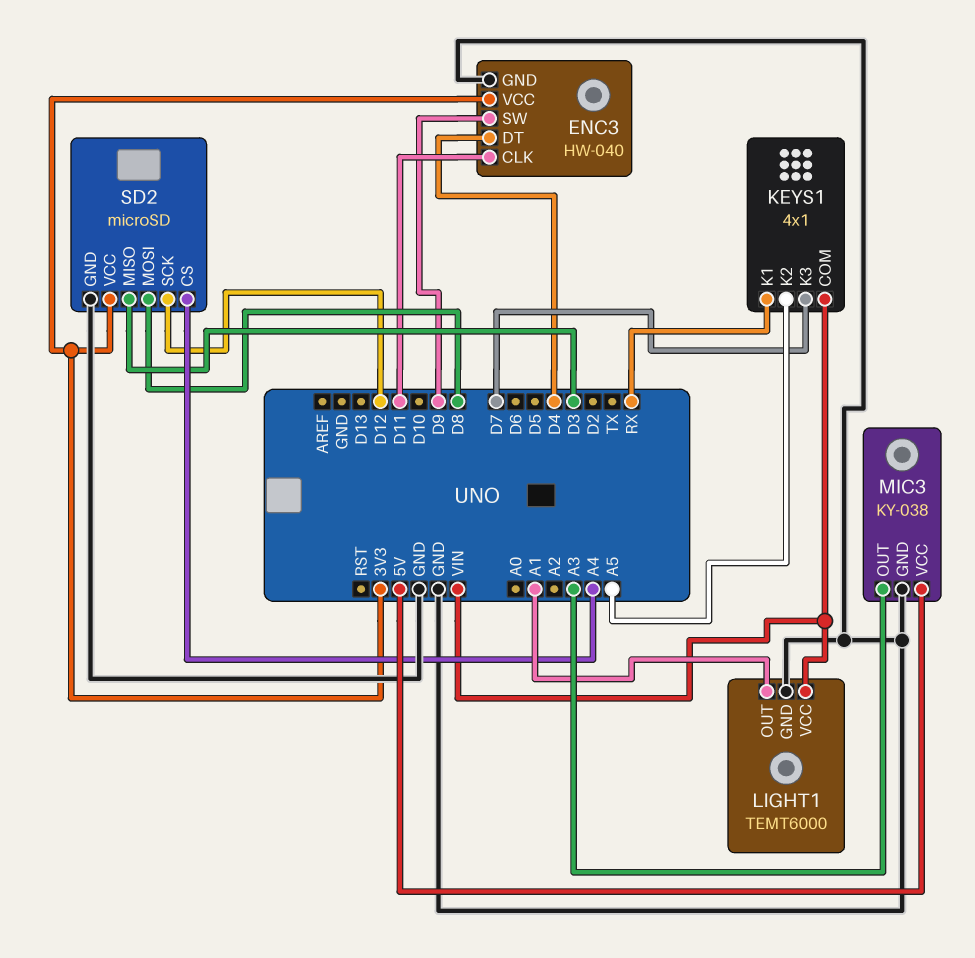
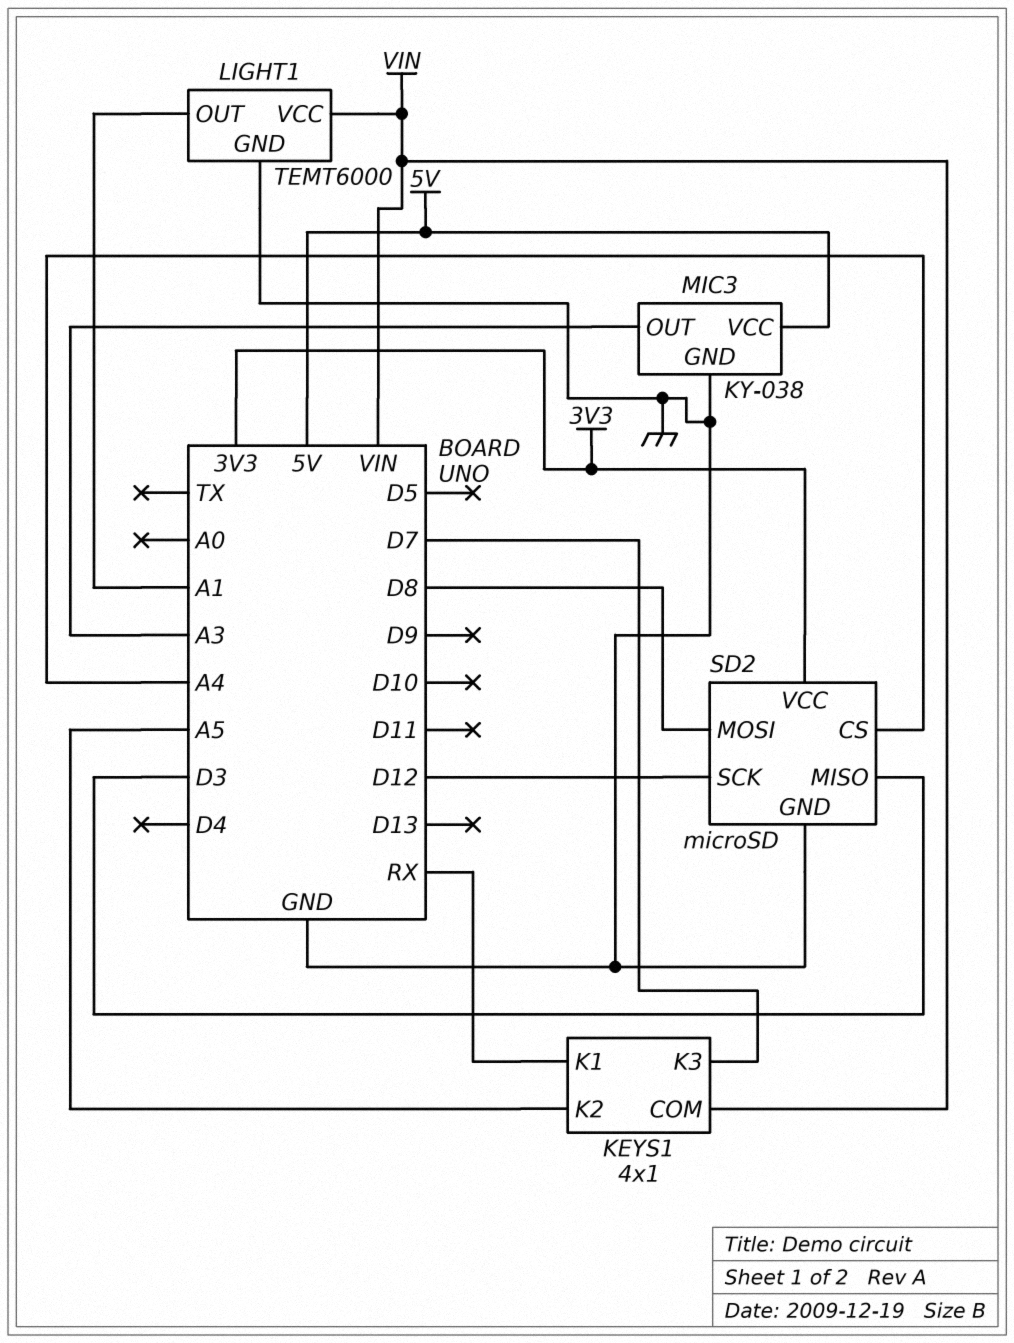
ENC3: HW-040 -> none
ENC3 pin CLK: D11 -> none
ENC3 pin DT: D4 -> none
ENC3 pin GND: GND -> none
ENC3 pin SW: D9 -> none
ENC3 pin VCC: 3V3 -> none

